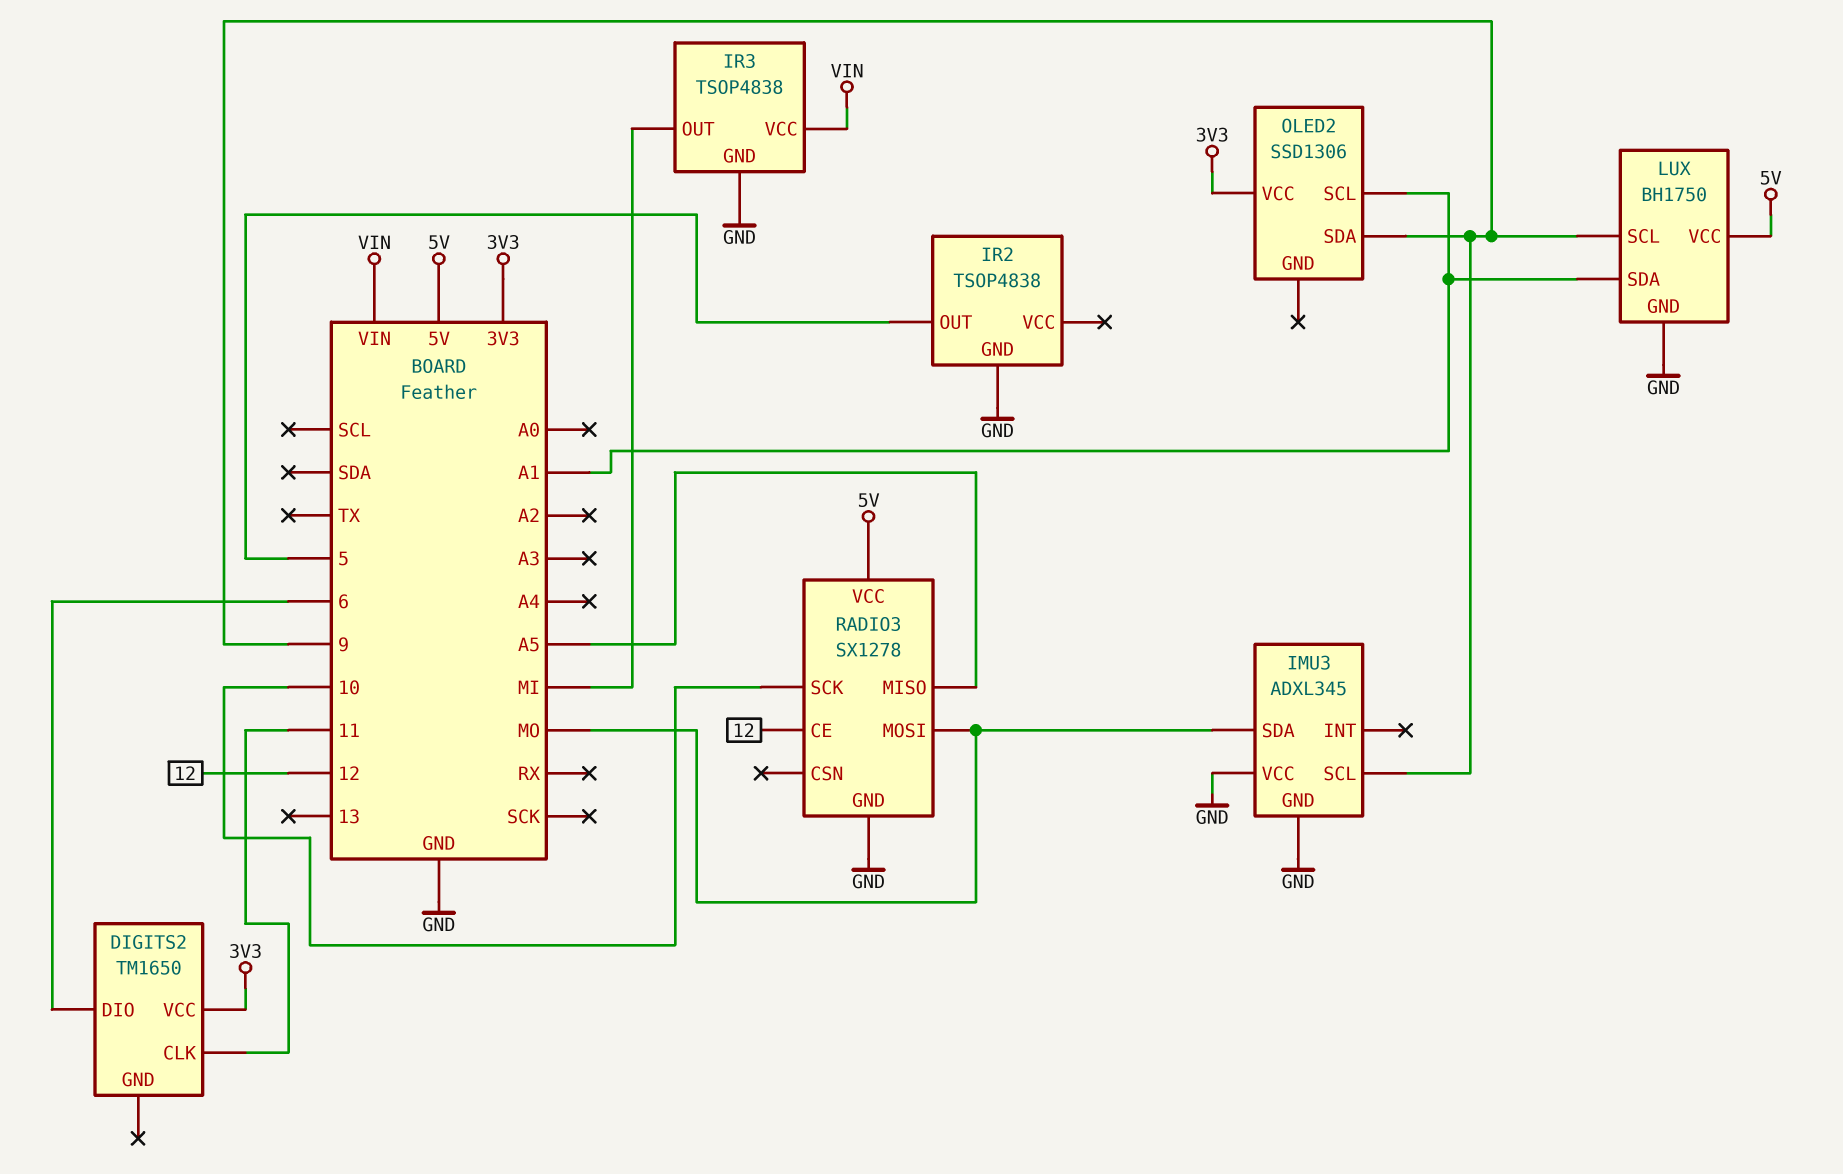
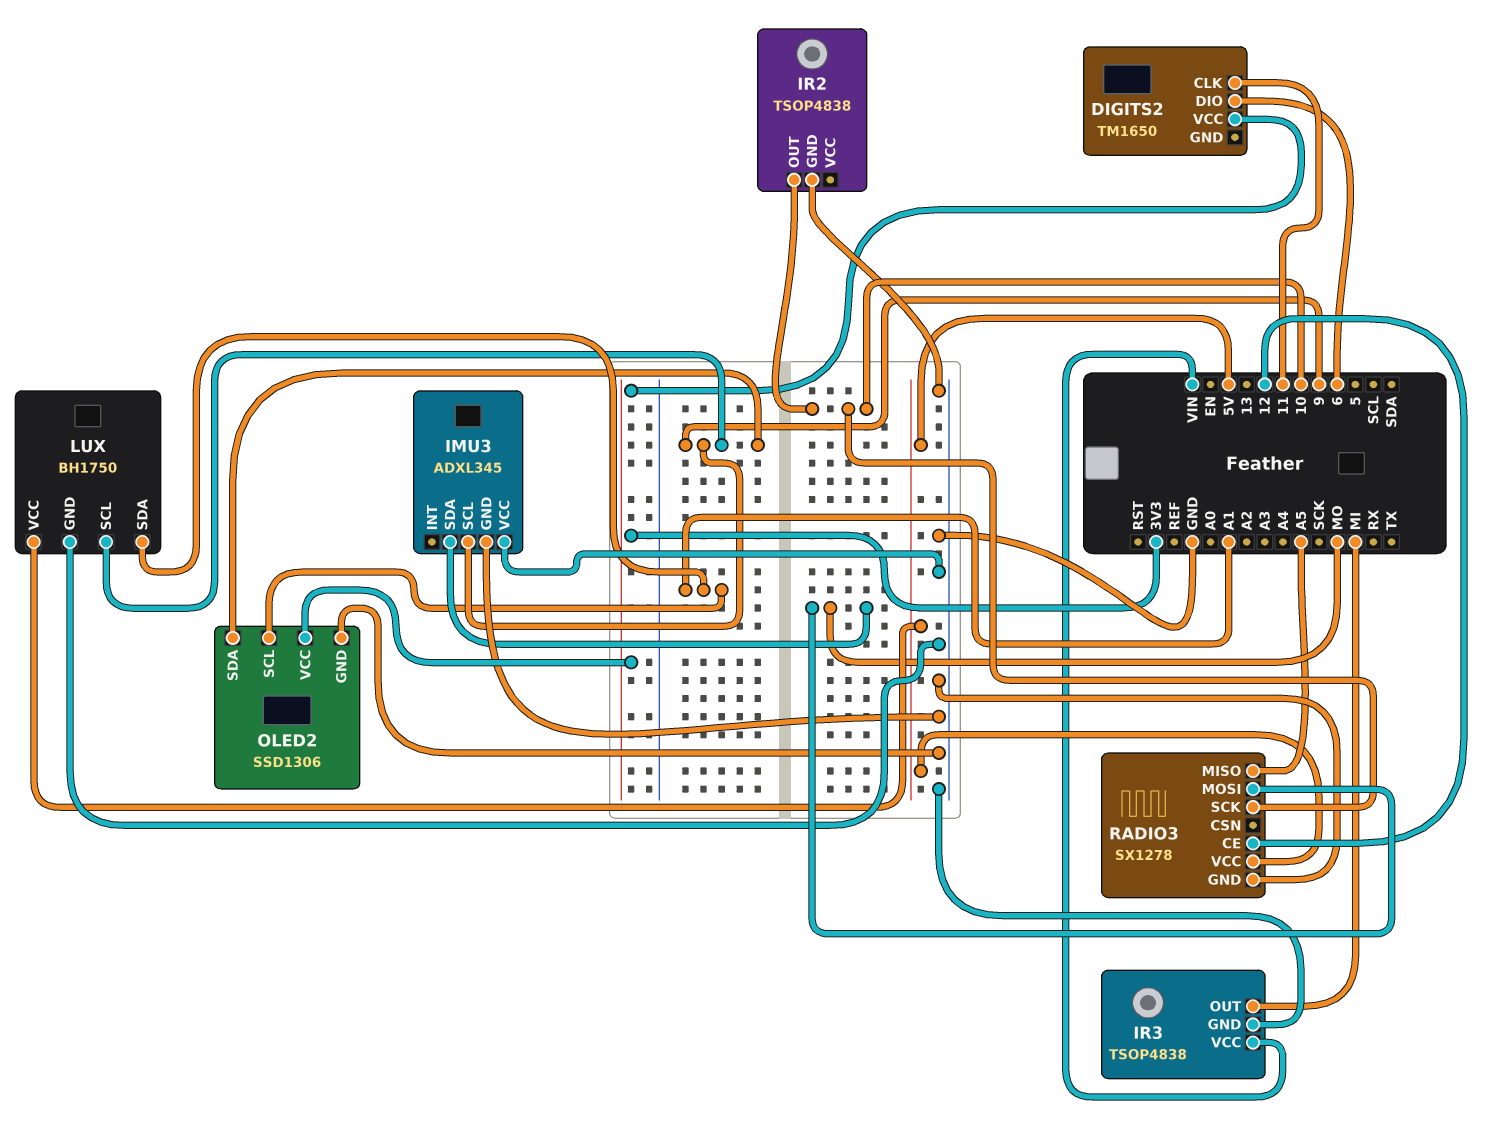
IR2 pin OUT: 5 -> 10
OLED2 pin GND: none -> GND

